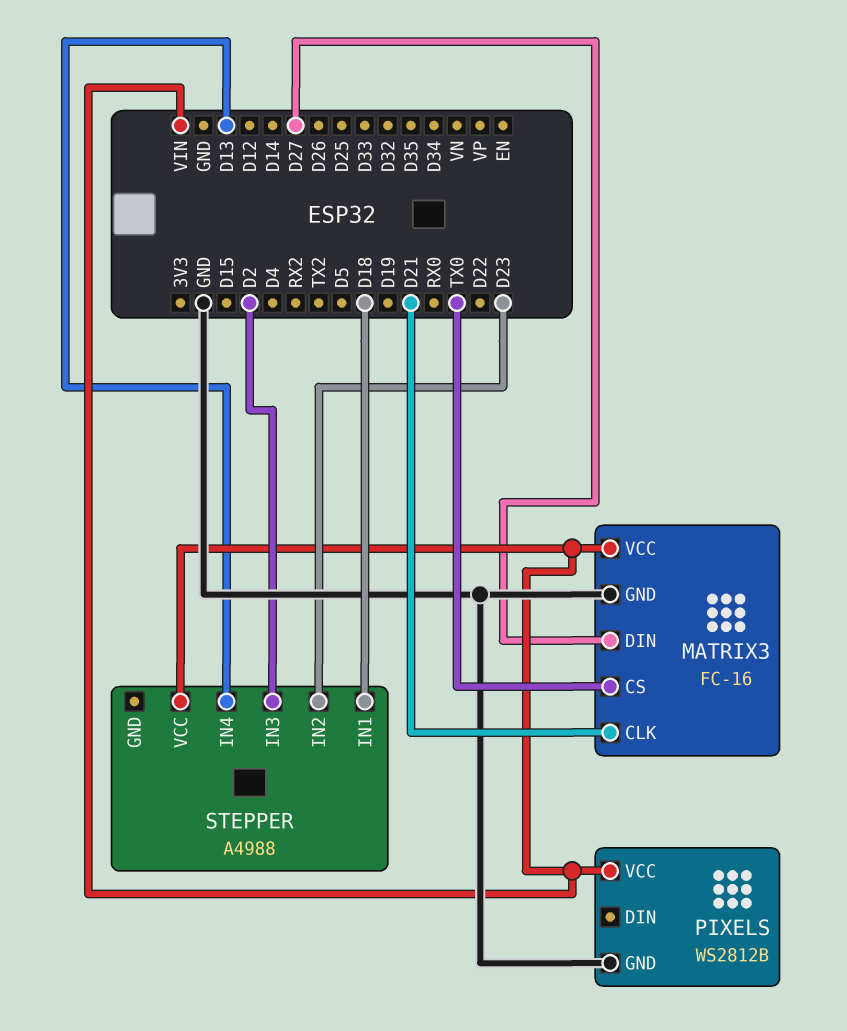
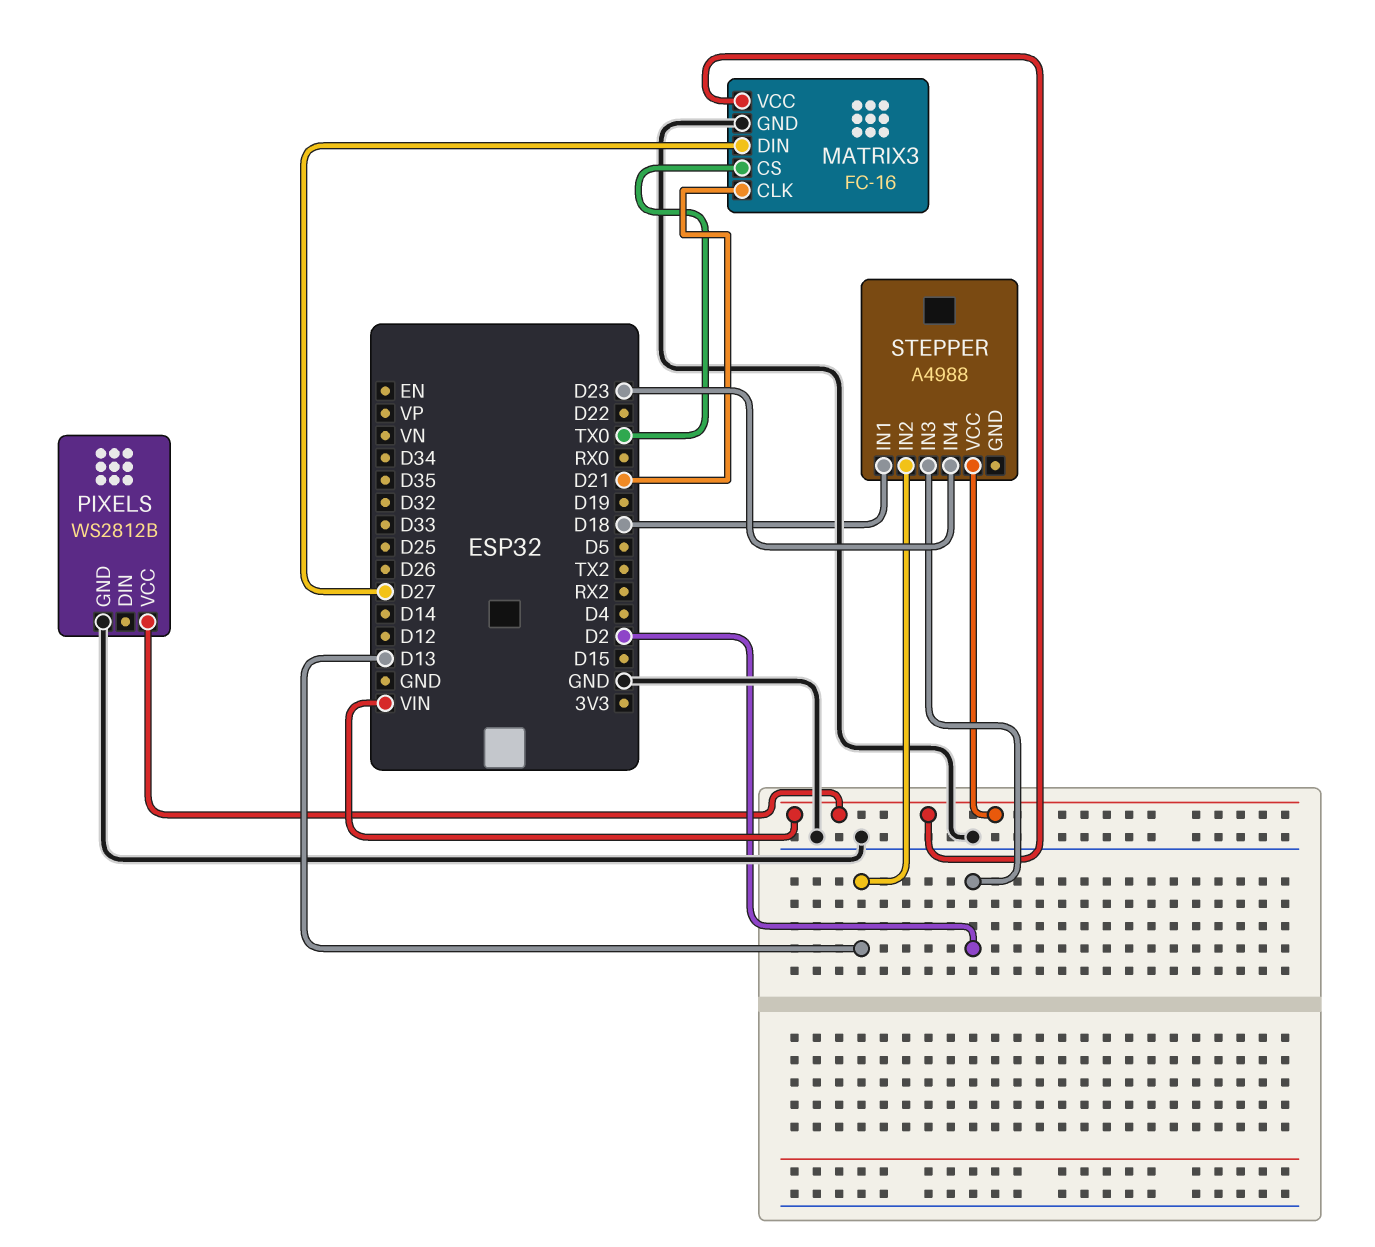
STEPPER pin IN2: D23 -> D13
STEPPER pin IN4: D13 -> D23

